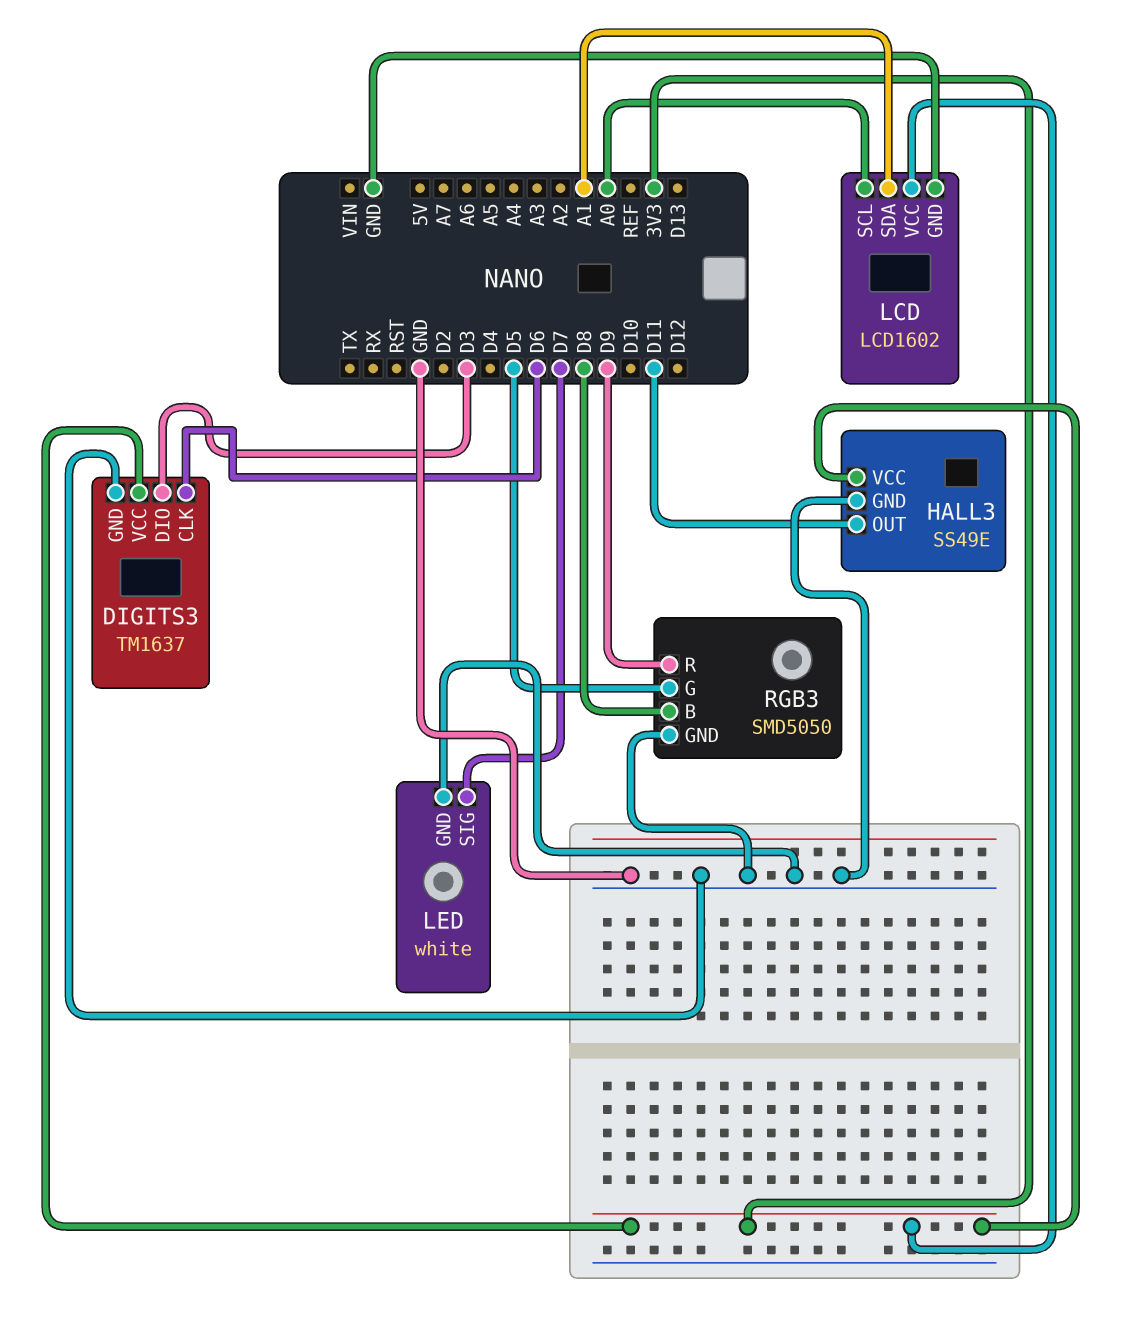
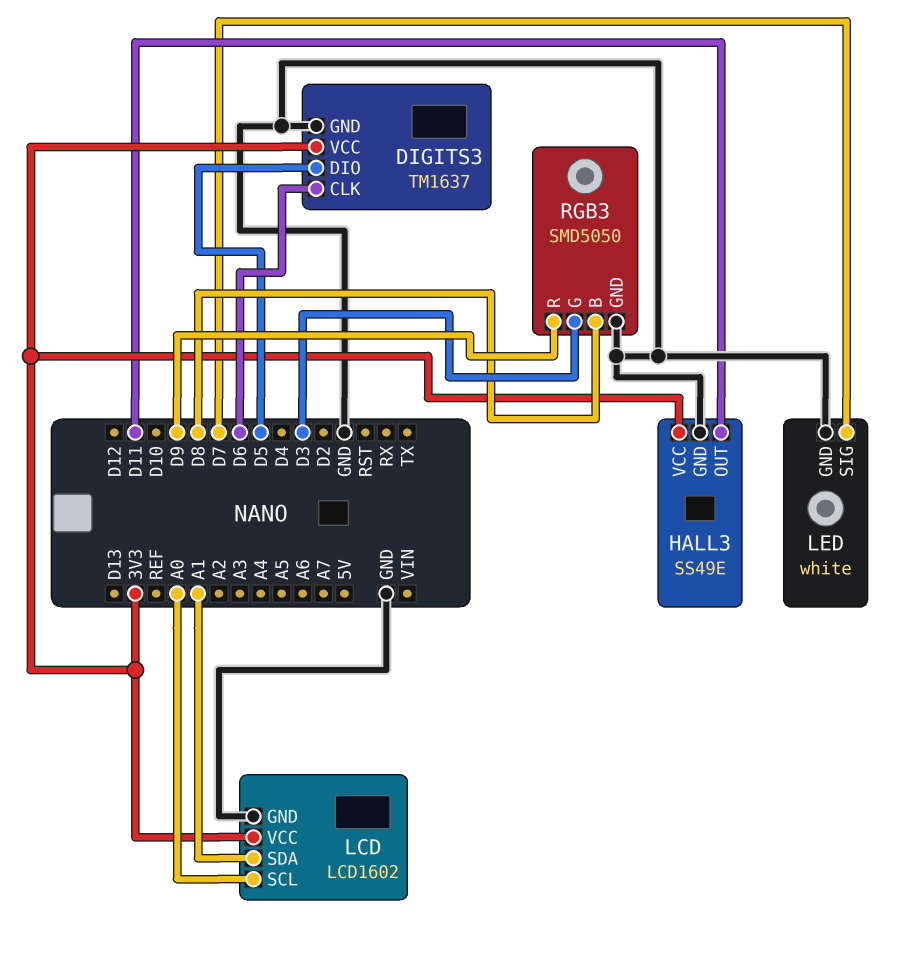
DIGITS3 pin DIO: D3 -> D5
RGB3 pin G: D5 -> D3

